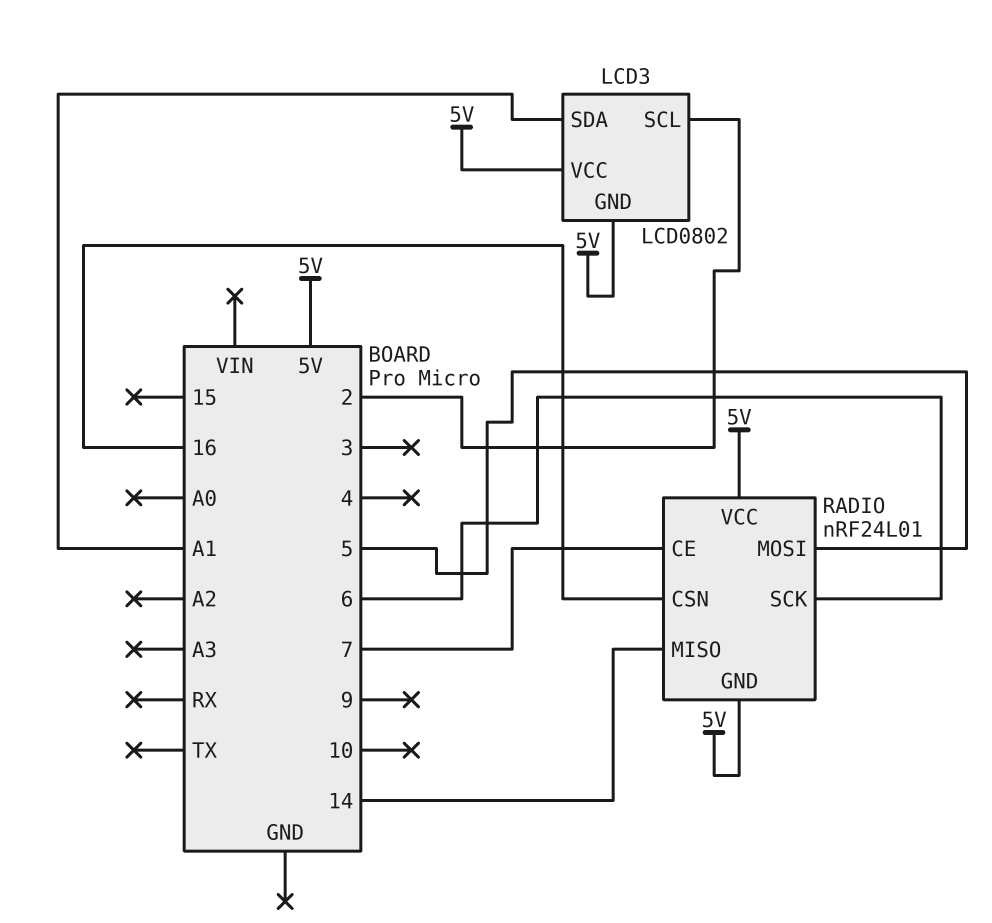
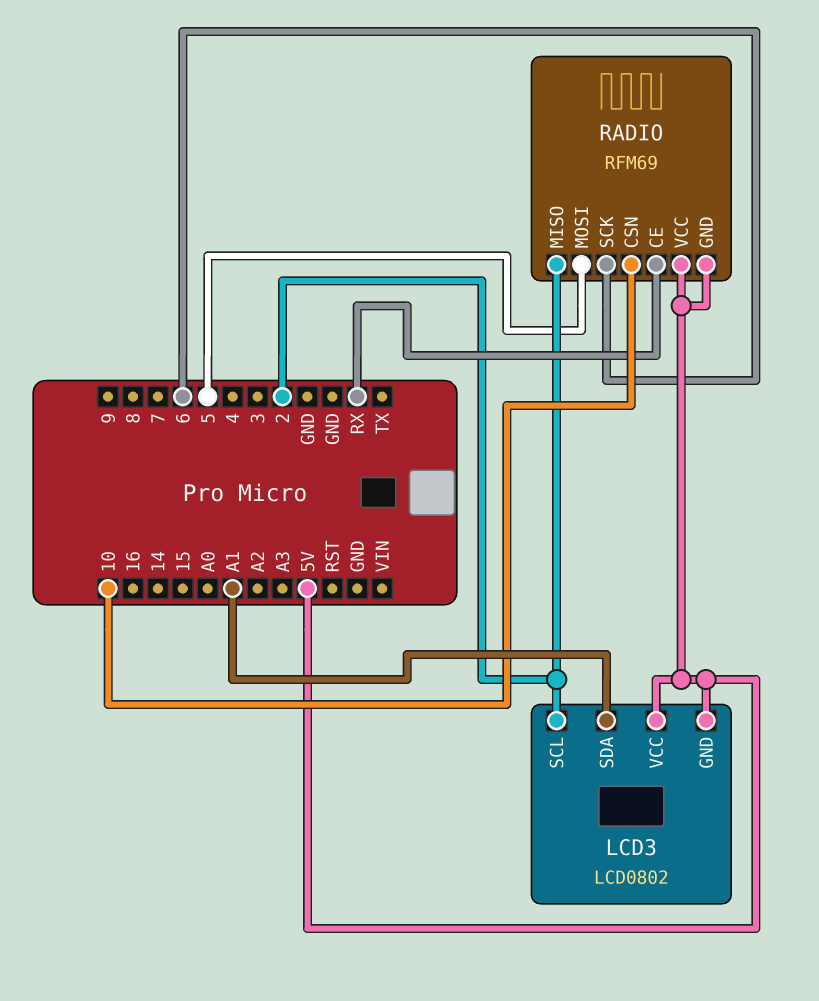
RADIO: nRF24L01 -> RFM69
RADIO pin CE: 7 -> RX
RADIO pin CSN: 16 -> 10
RADIO pin MISO: 14 -> 2

